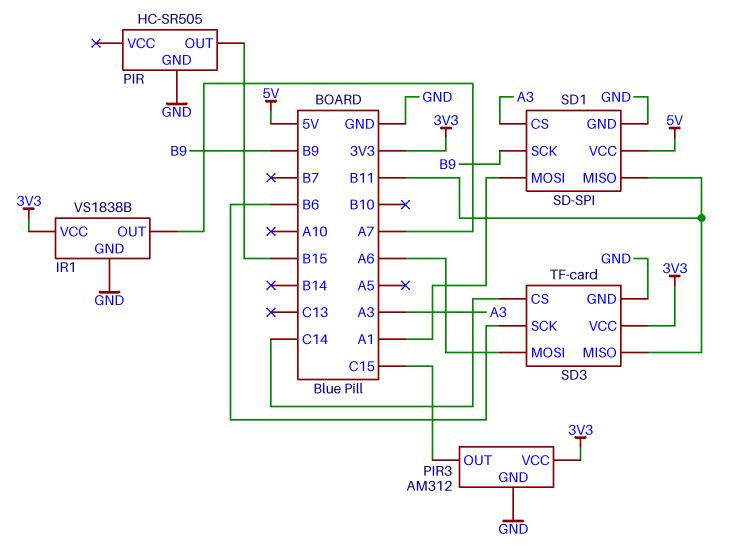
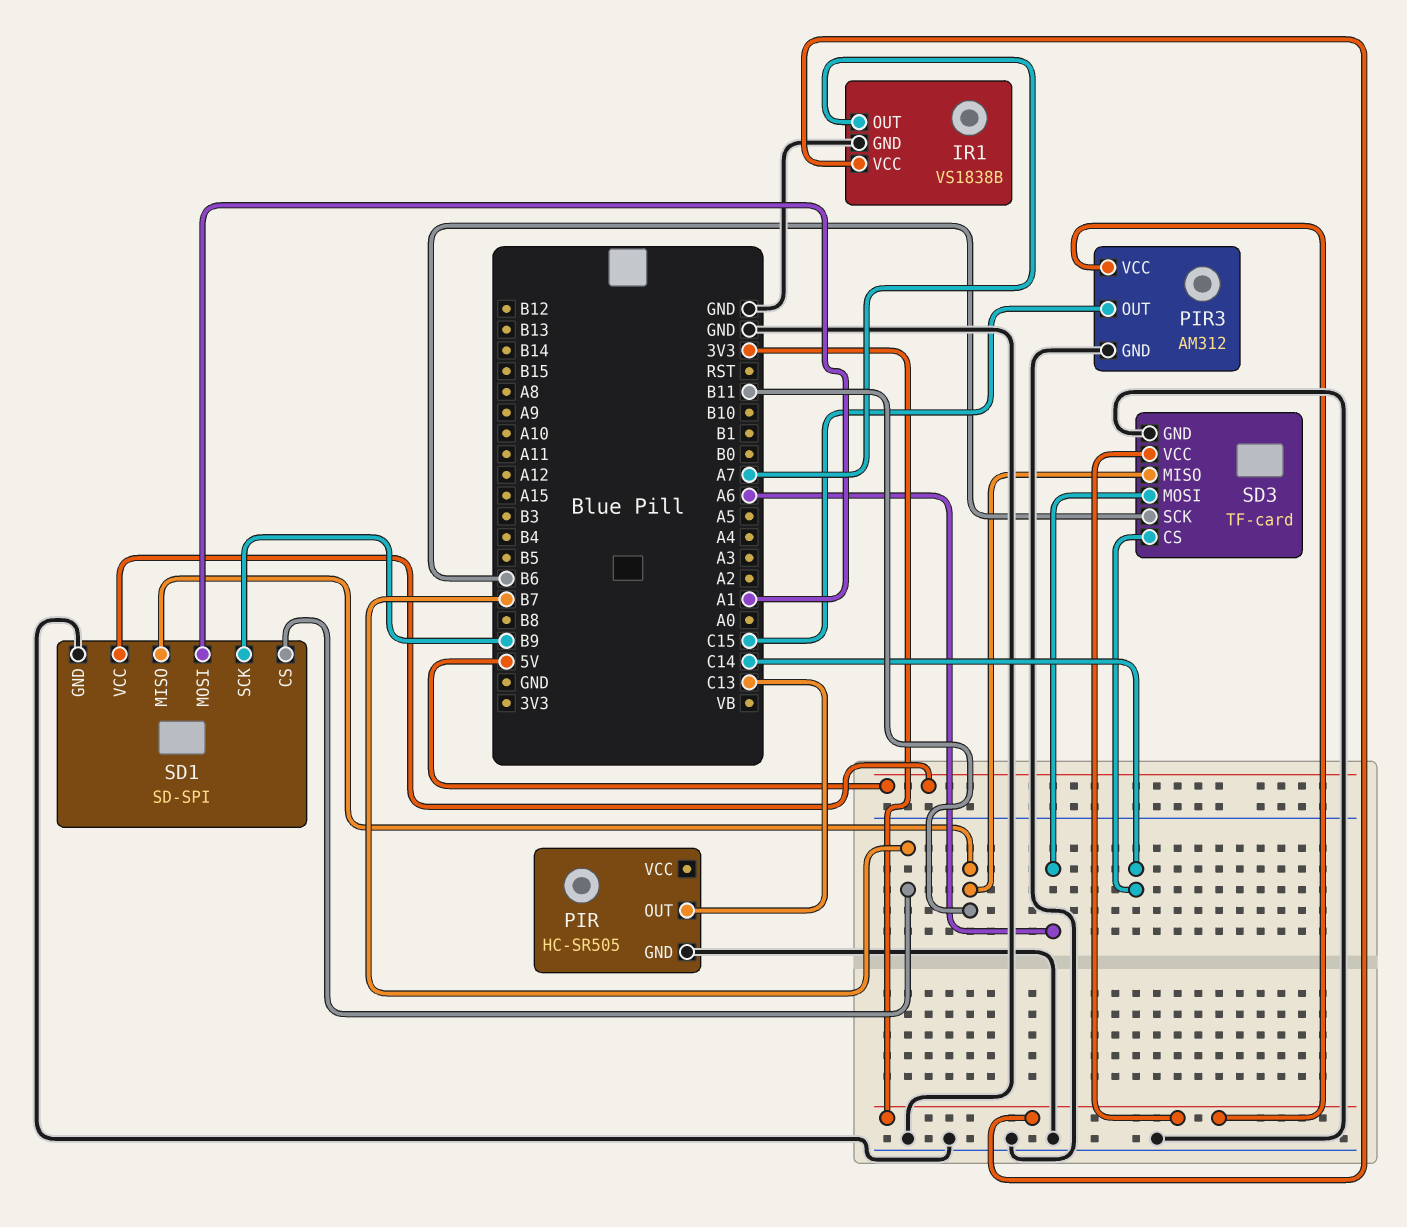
PIR pin OUT: B15 -> C13
SD1 pin CS: A3 -> B7

